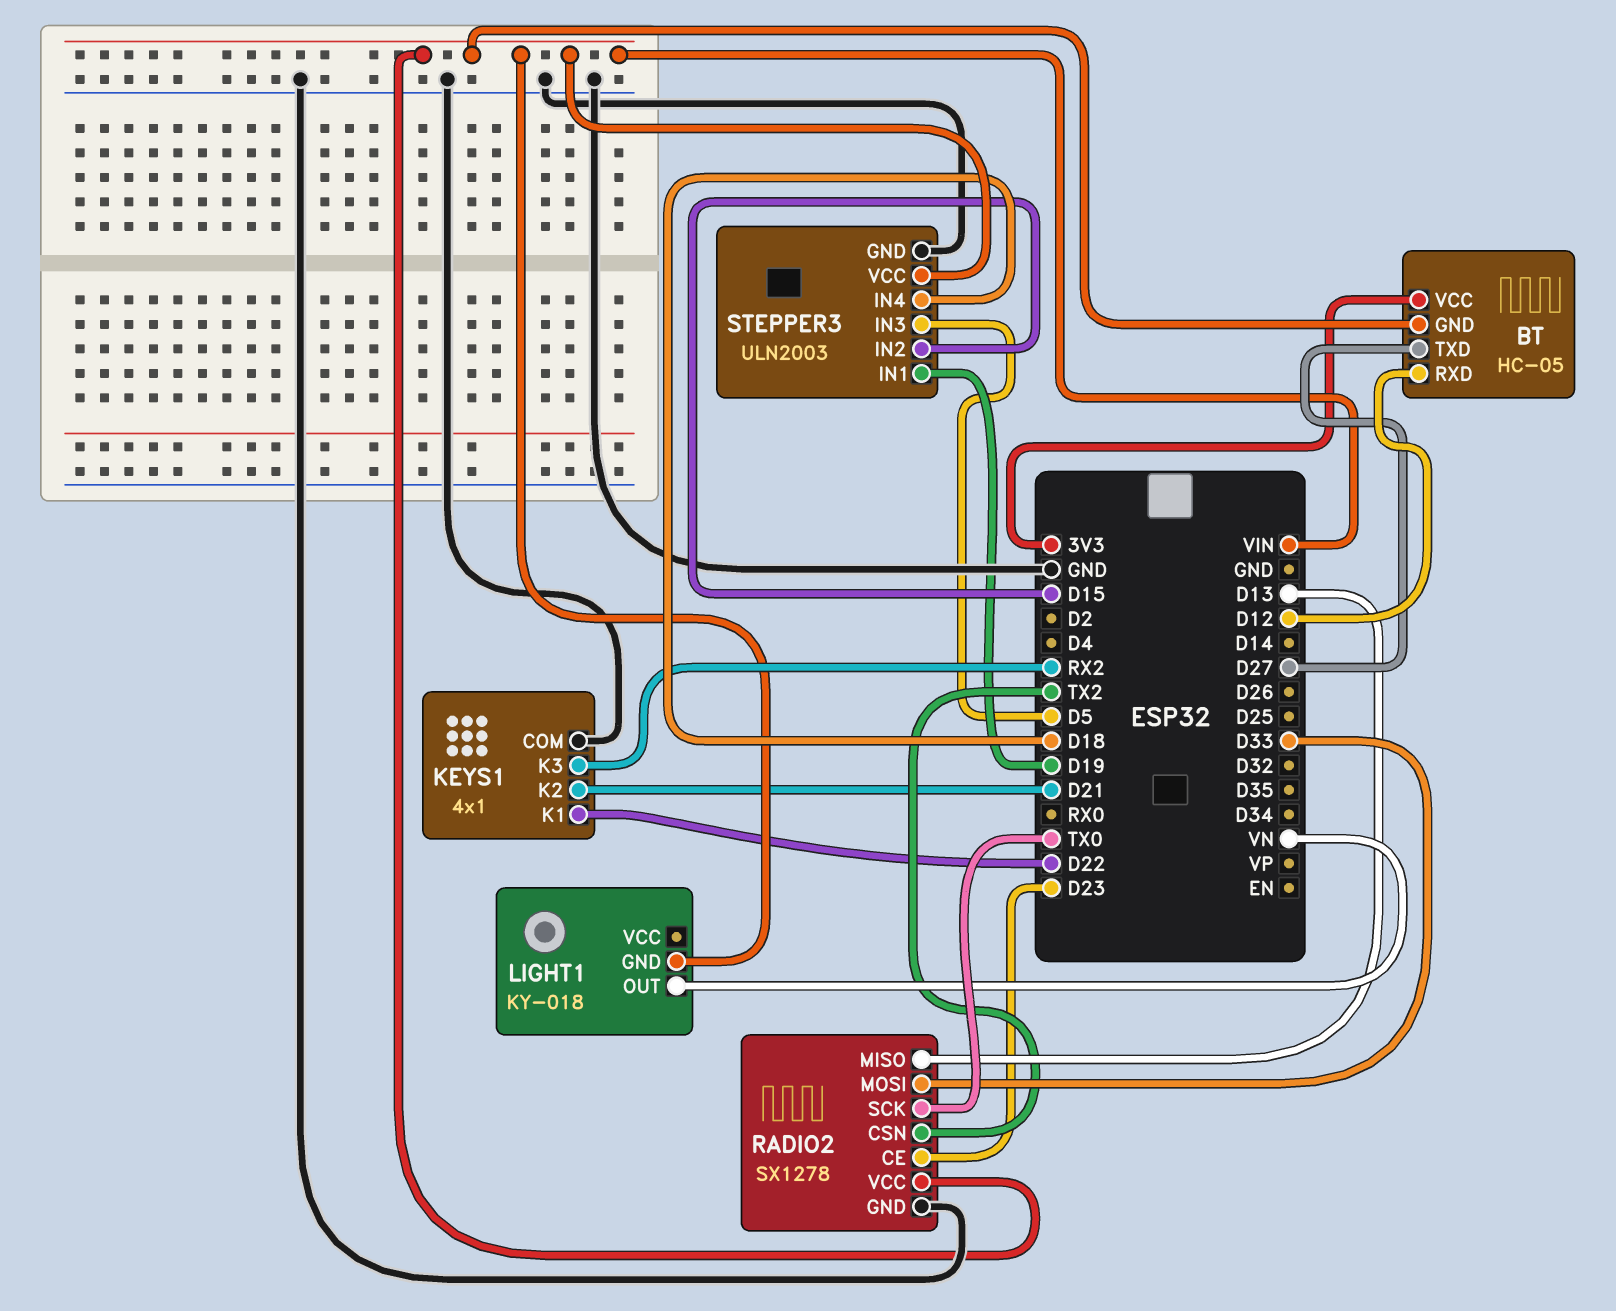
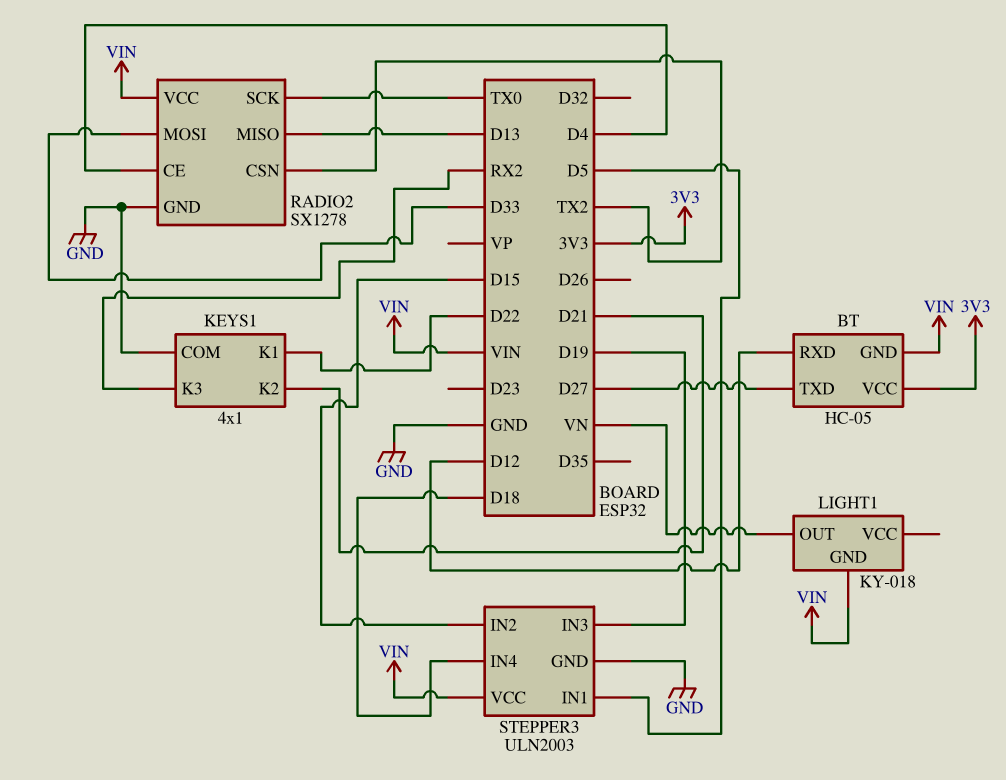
RADIO2 pin CE: D23 -> D4
STEPPER3 pin IN1: D19 -> D5
STEPPER3 pin IN3: D5 -> D19

